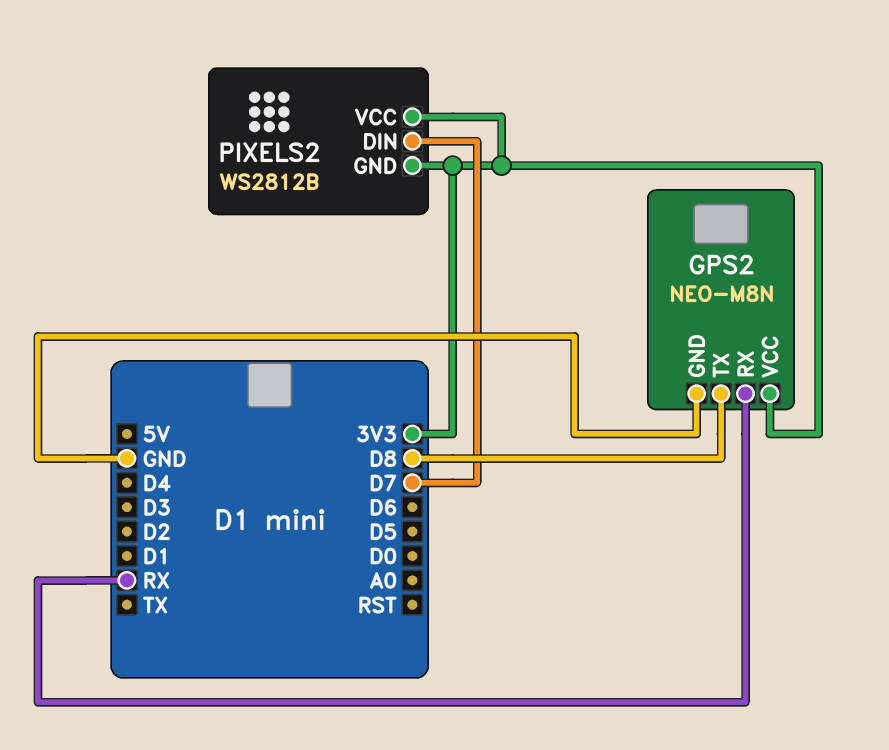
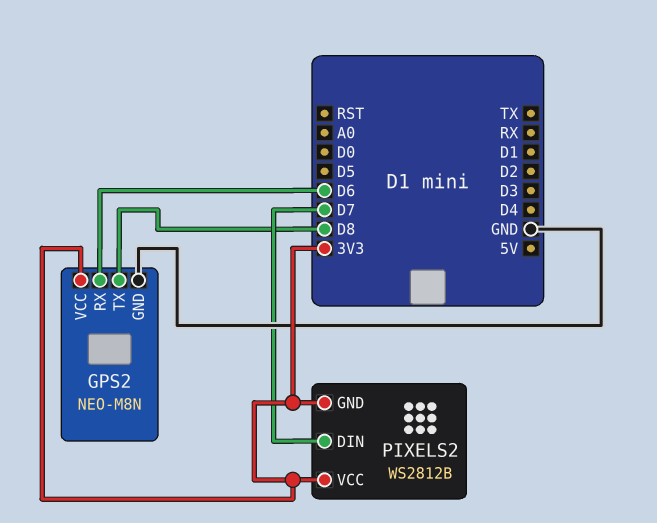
GPS2 pin RX: RX -> D6

